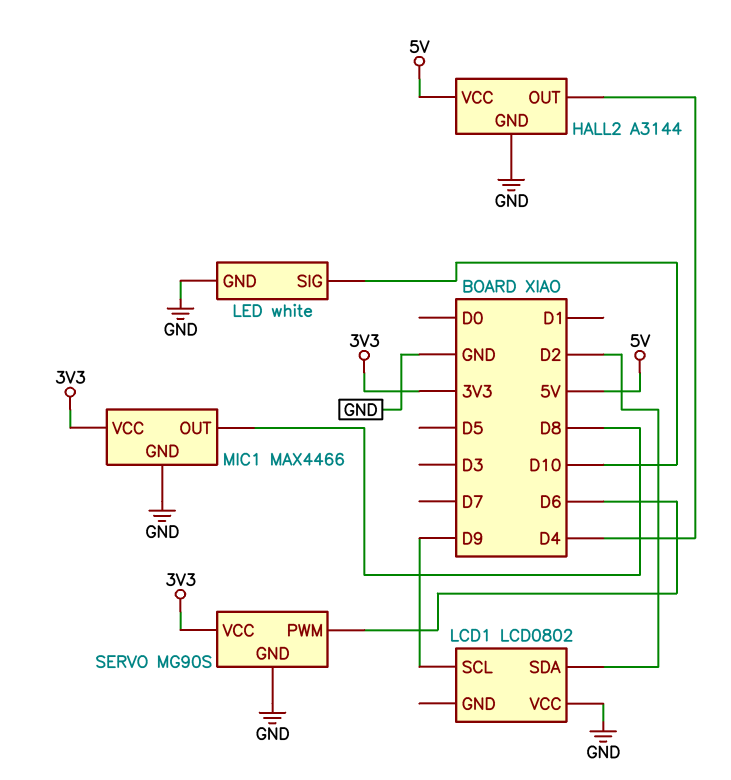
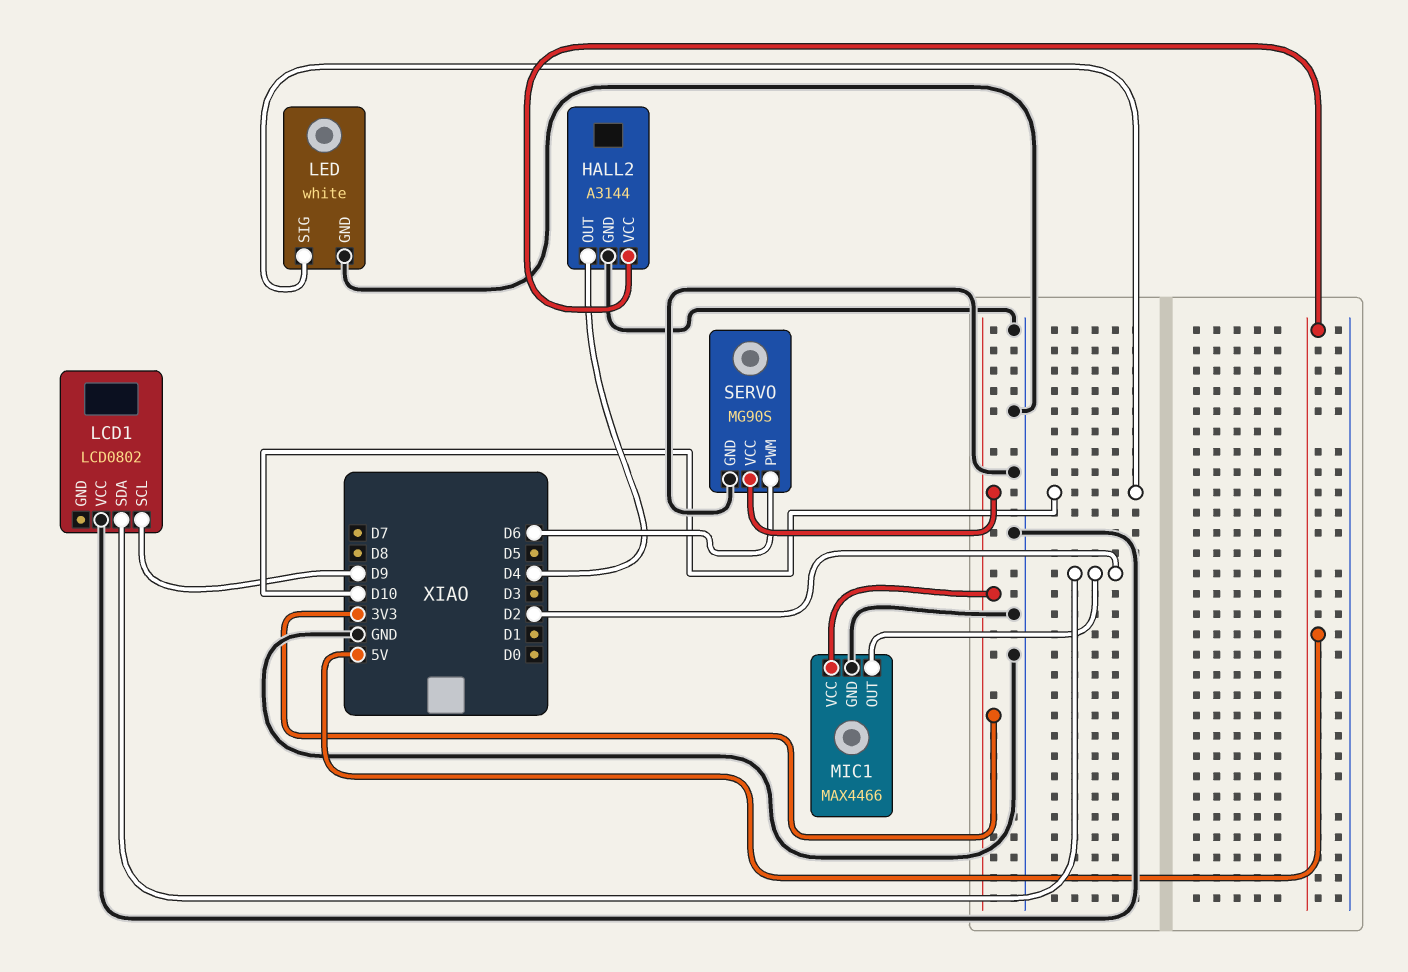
MIC1 pin OUT: D8 -> D2

